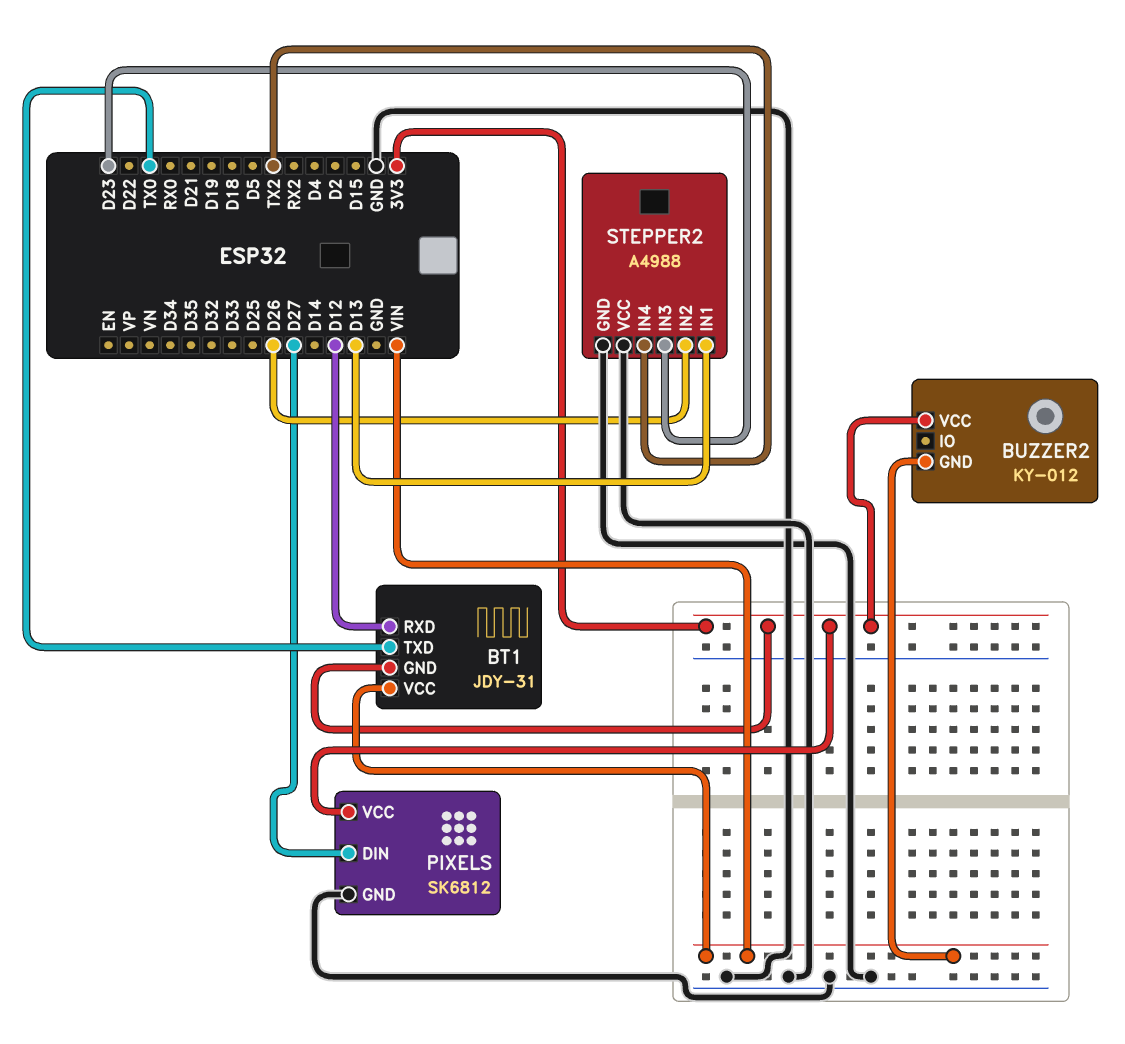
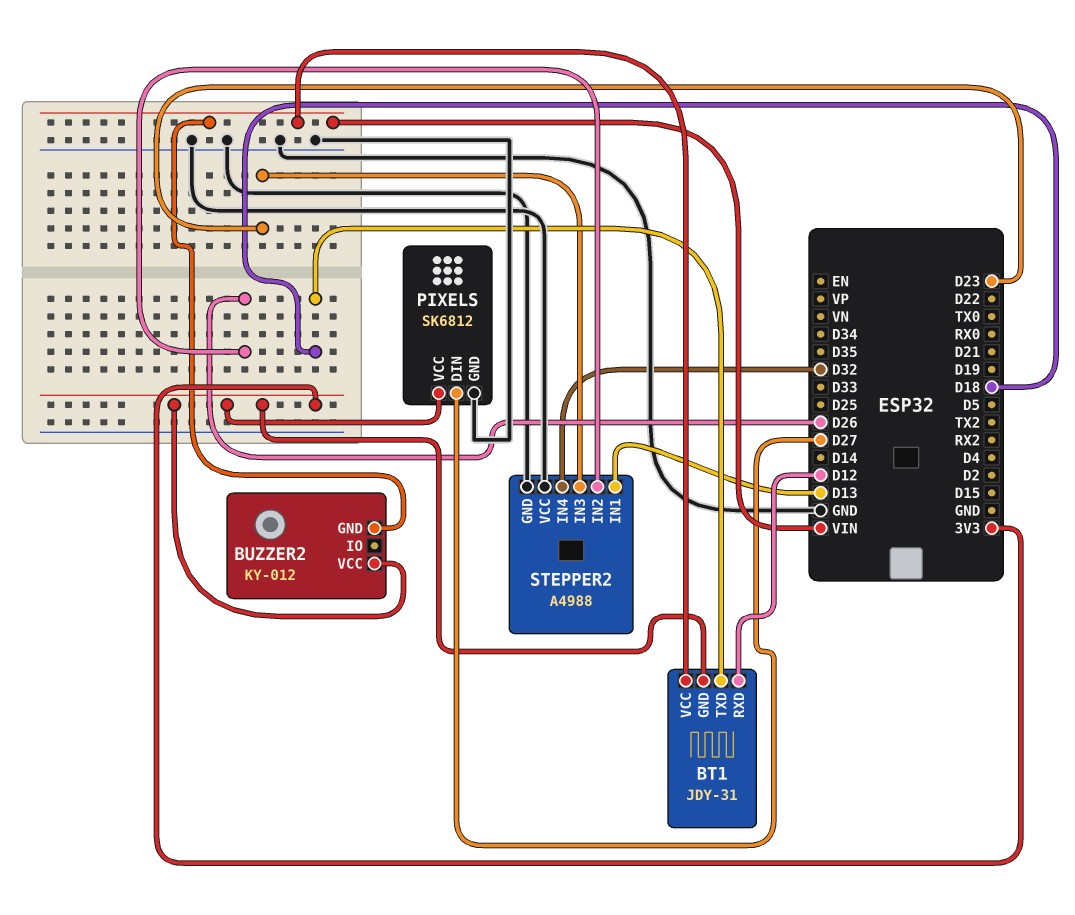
BT1 pin TXD: TX0 -> D18
STEPPER2 pin IN4: TX2 -> D32

